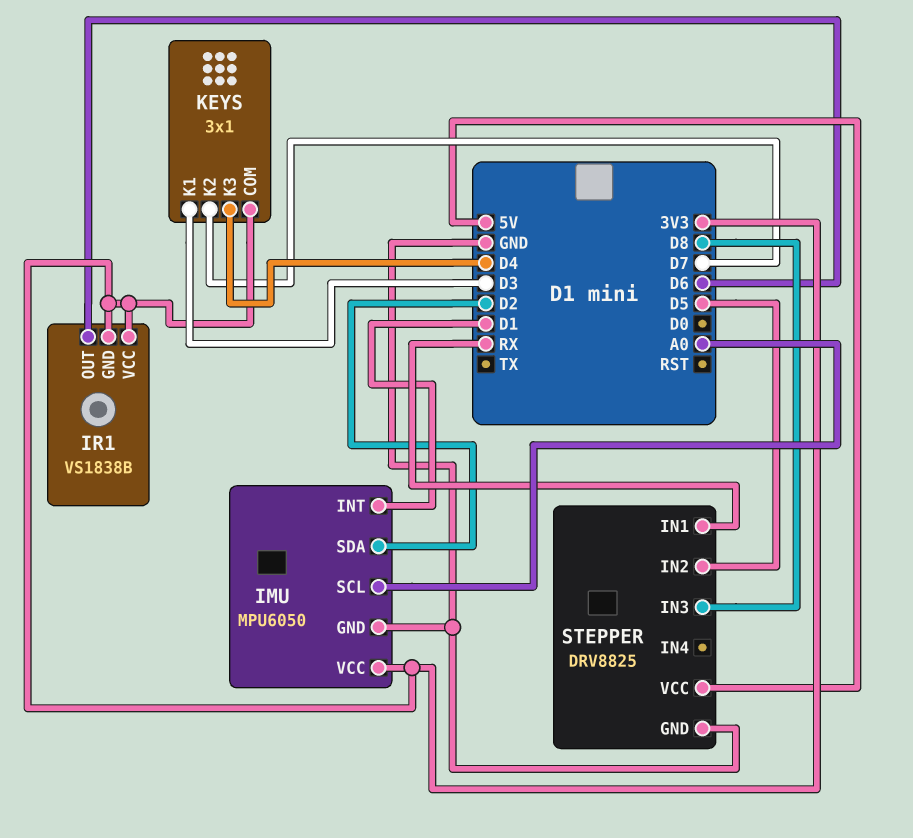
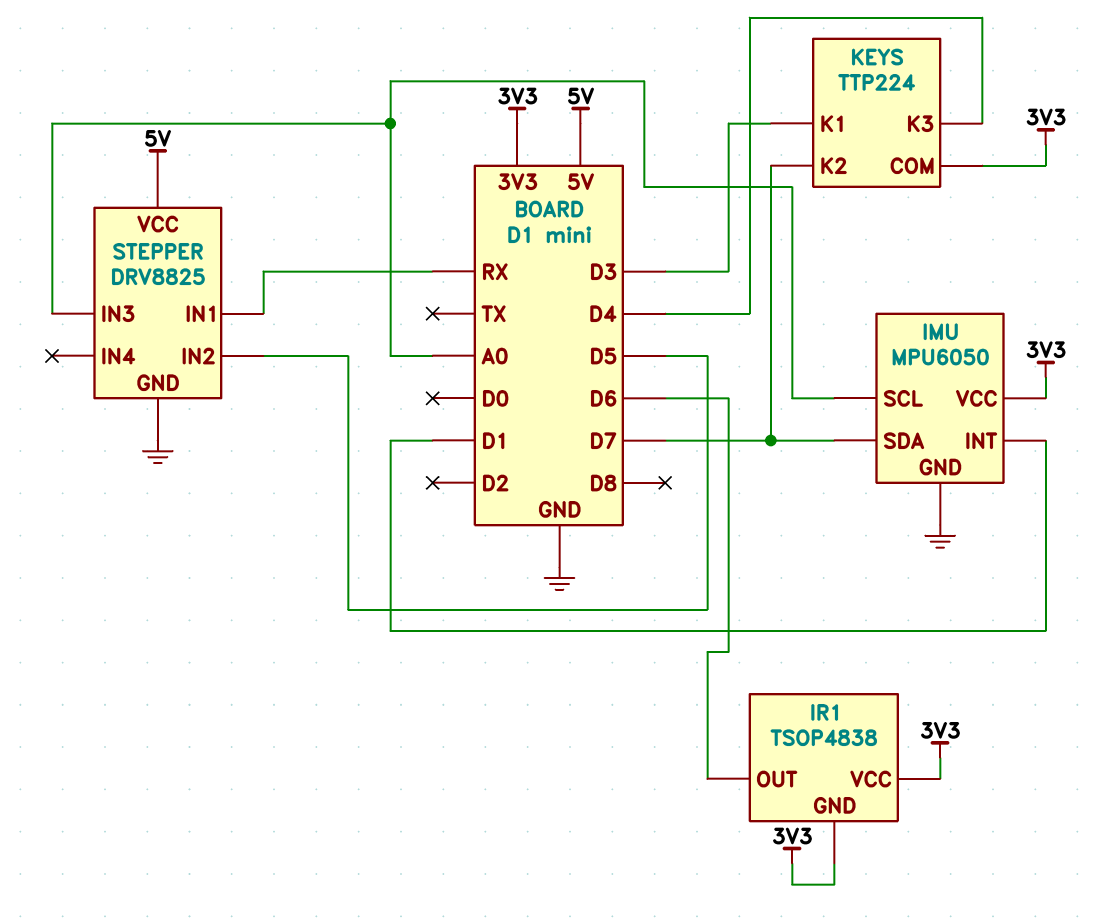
IMU pin SDA: D2 -> D7
IR1: VS1838B -> TSOP4838
KEYS: 3x1 -> TTP224
STEPPER pin IN3: D8 -> A0

